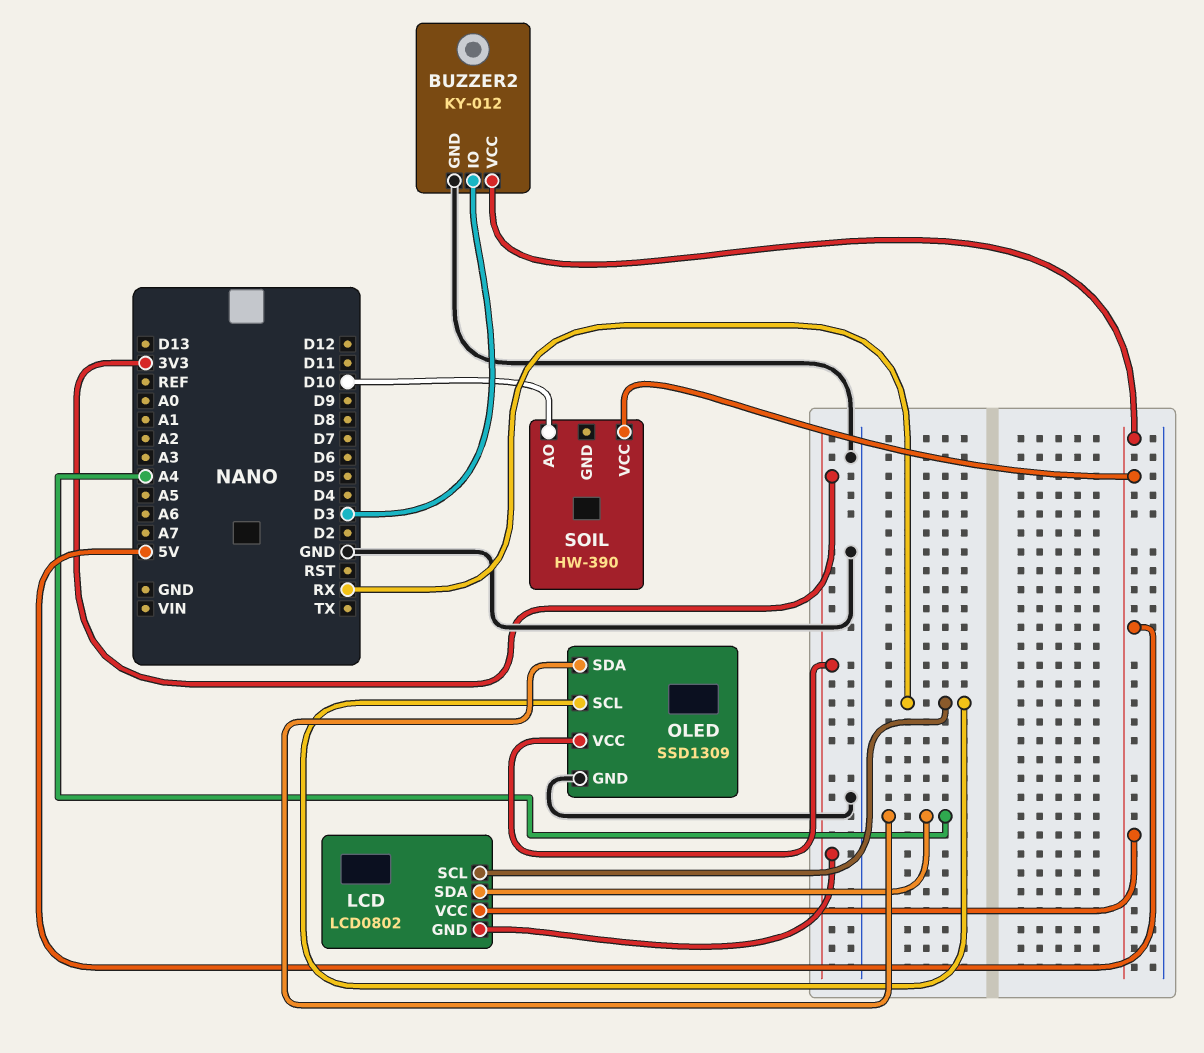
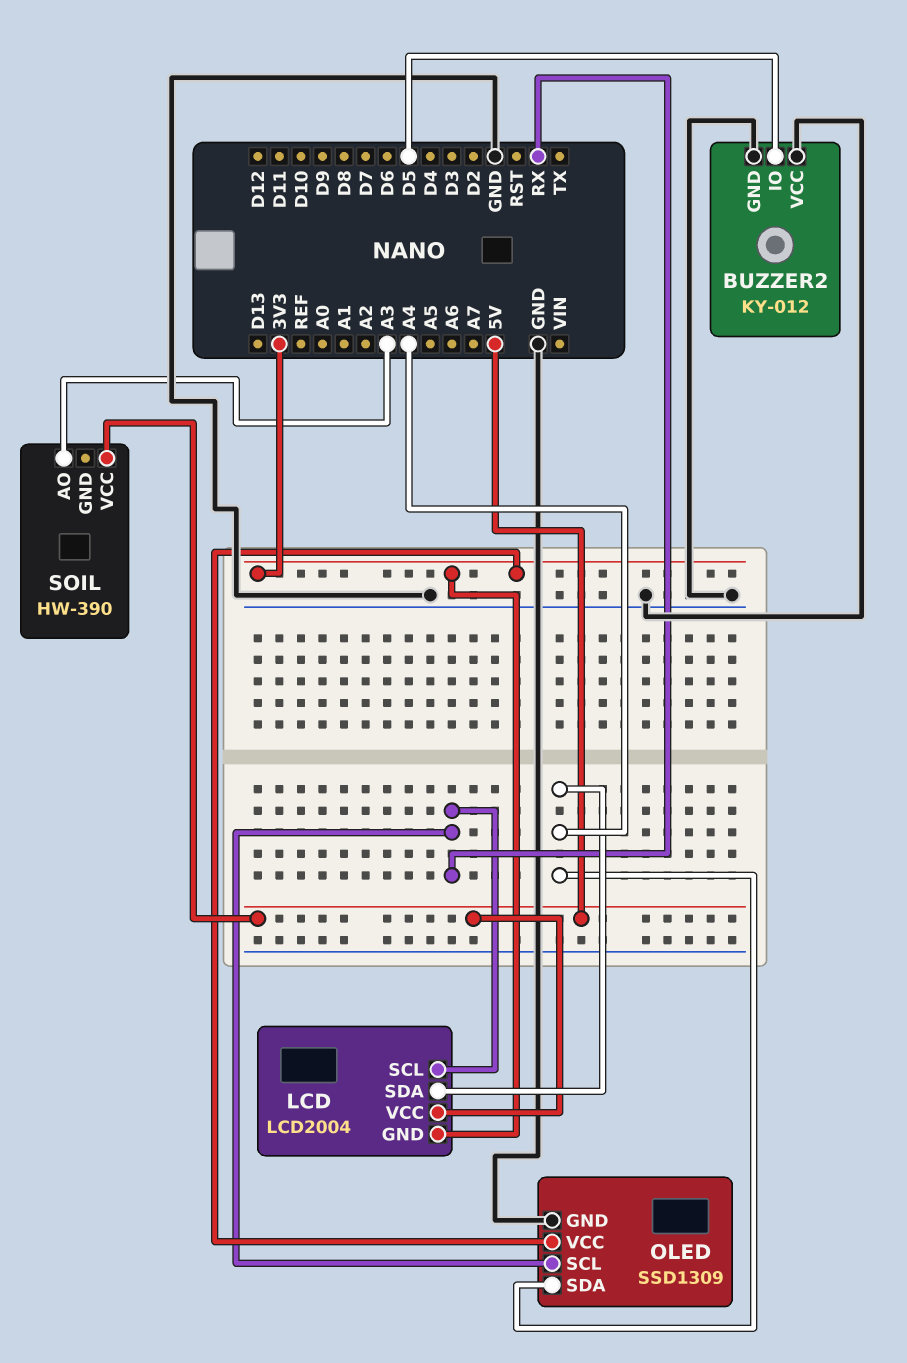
BUZZER2 pin IO: D3 -> D5
BUZZER2 pin VCC: 5V -> GND
LCD: LCD0802 -> LCD2004
SOIL pin AO: D10 -> A3

